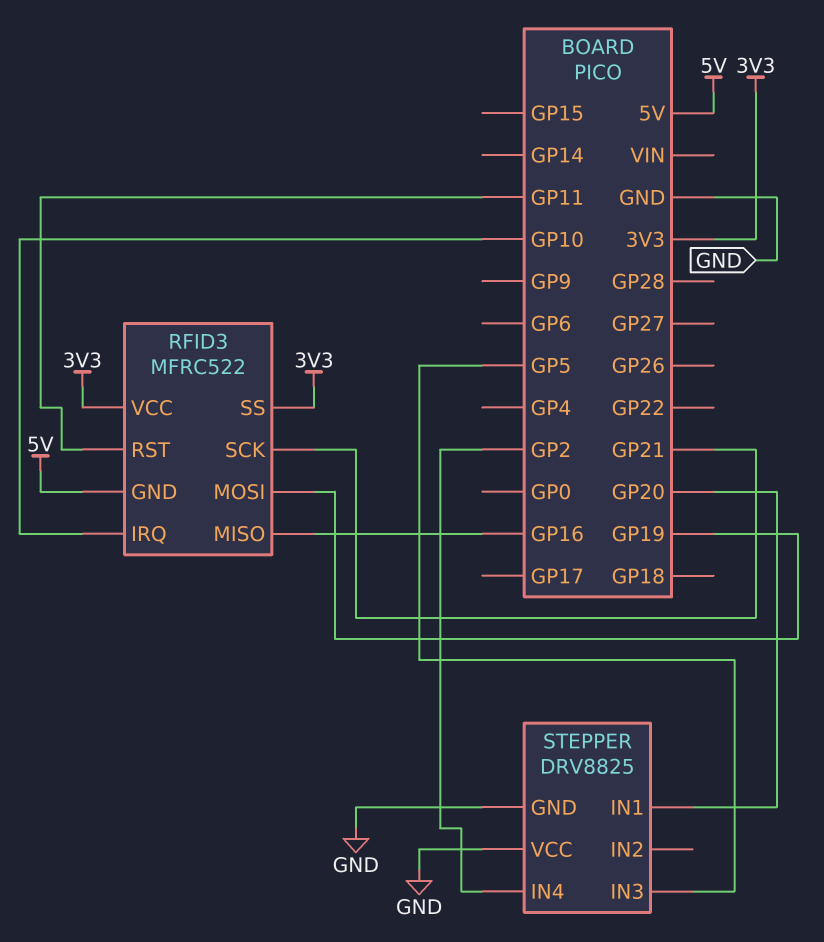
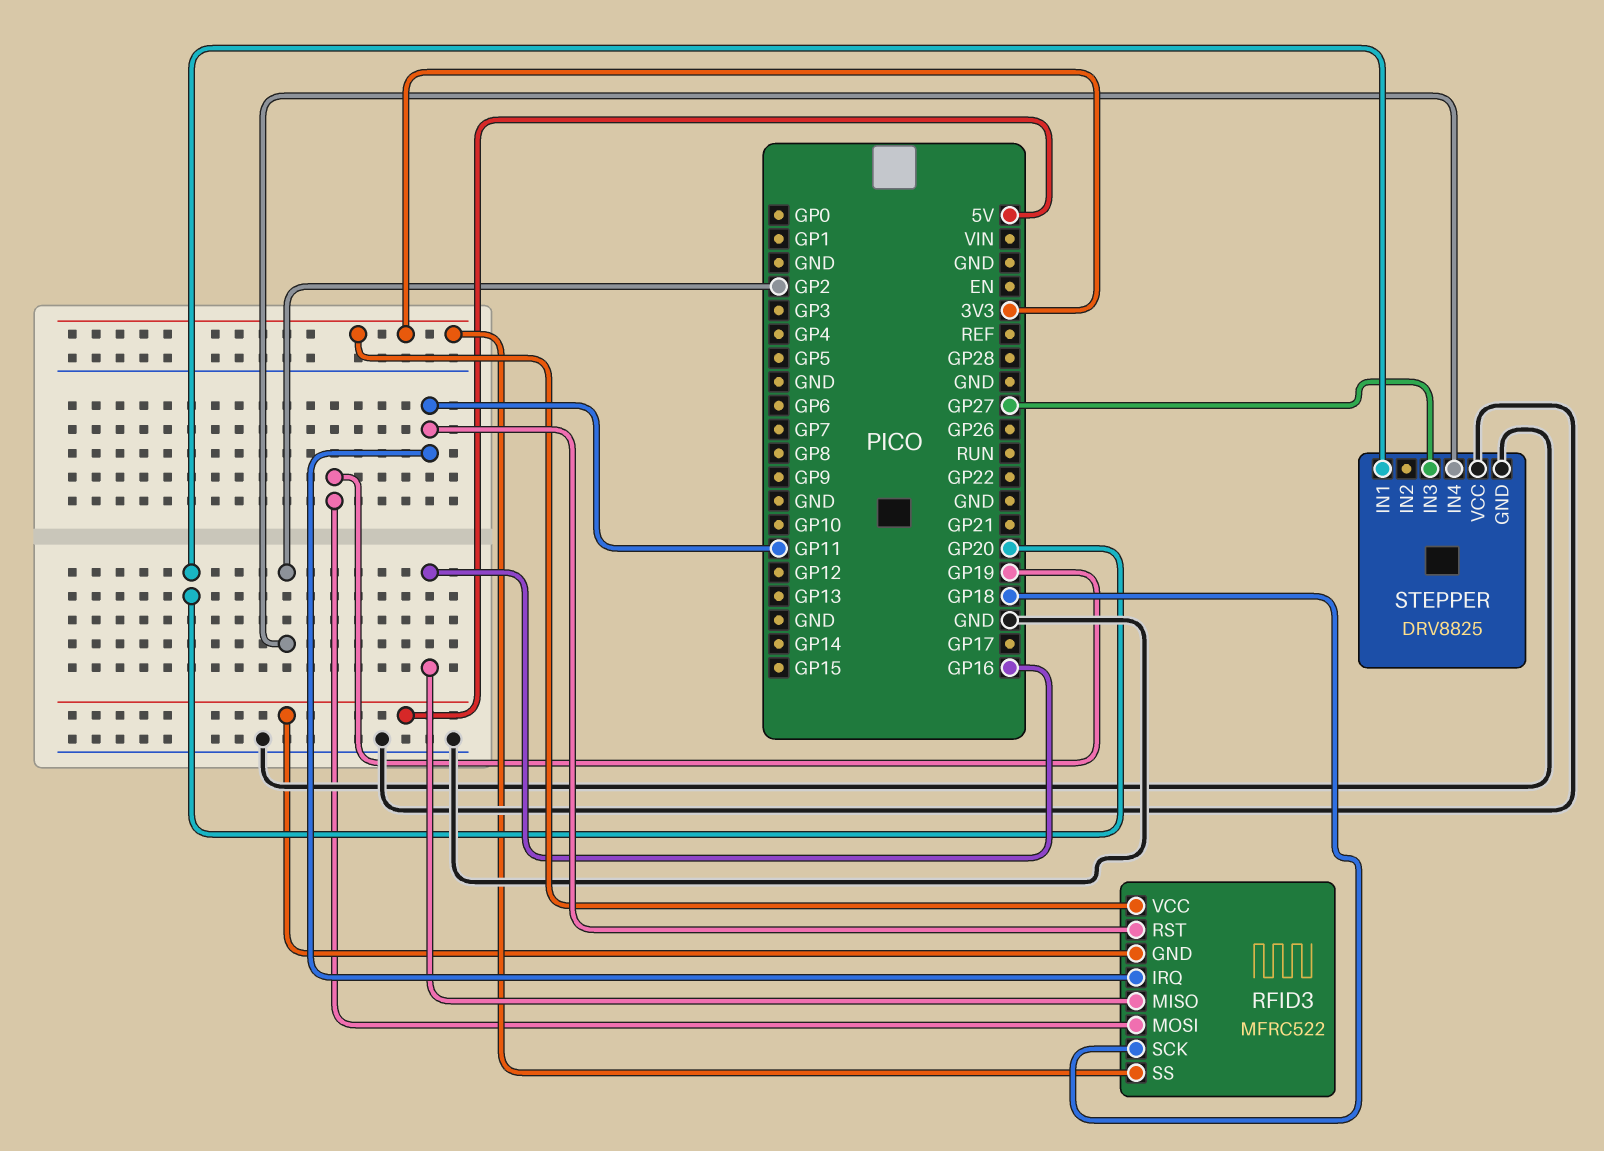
RFID3 pin IRQ: GP10 -> GP11
RFID3 pin SCK: GP21 -> GP18
STEPPER pin IN3: GP5 -> GP27

